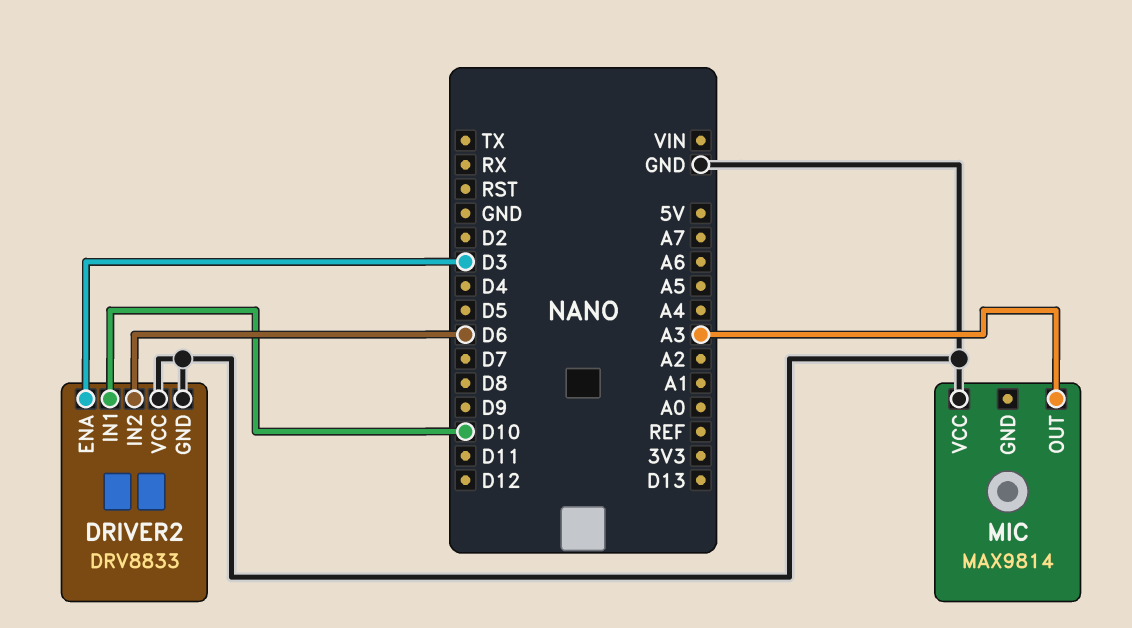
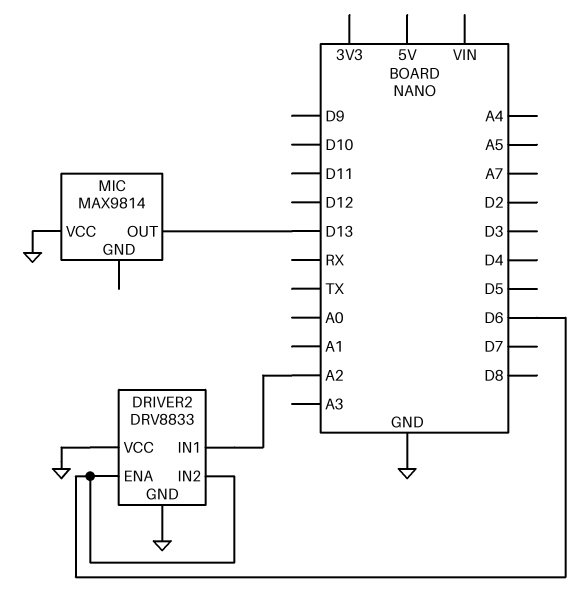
DRIVER2 pin ENA: D3 -> D6
DRIVER2 pin IN1: D10 -> A2
MIC pin OUT: A3 -> D13

